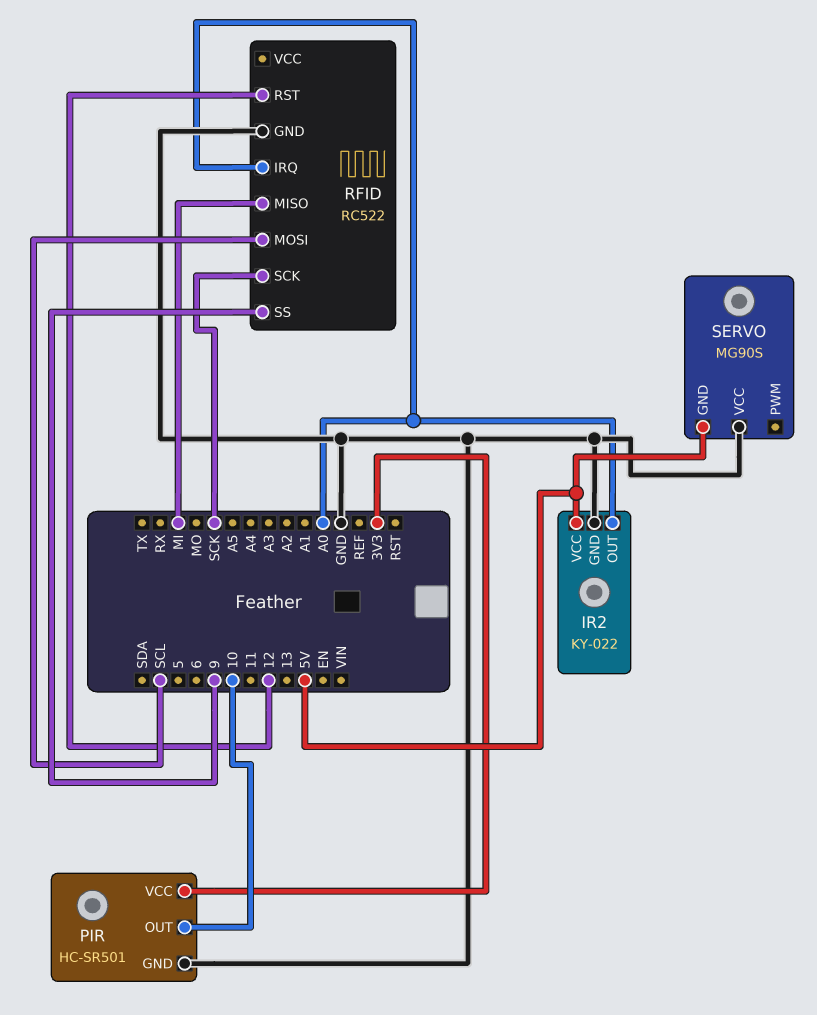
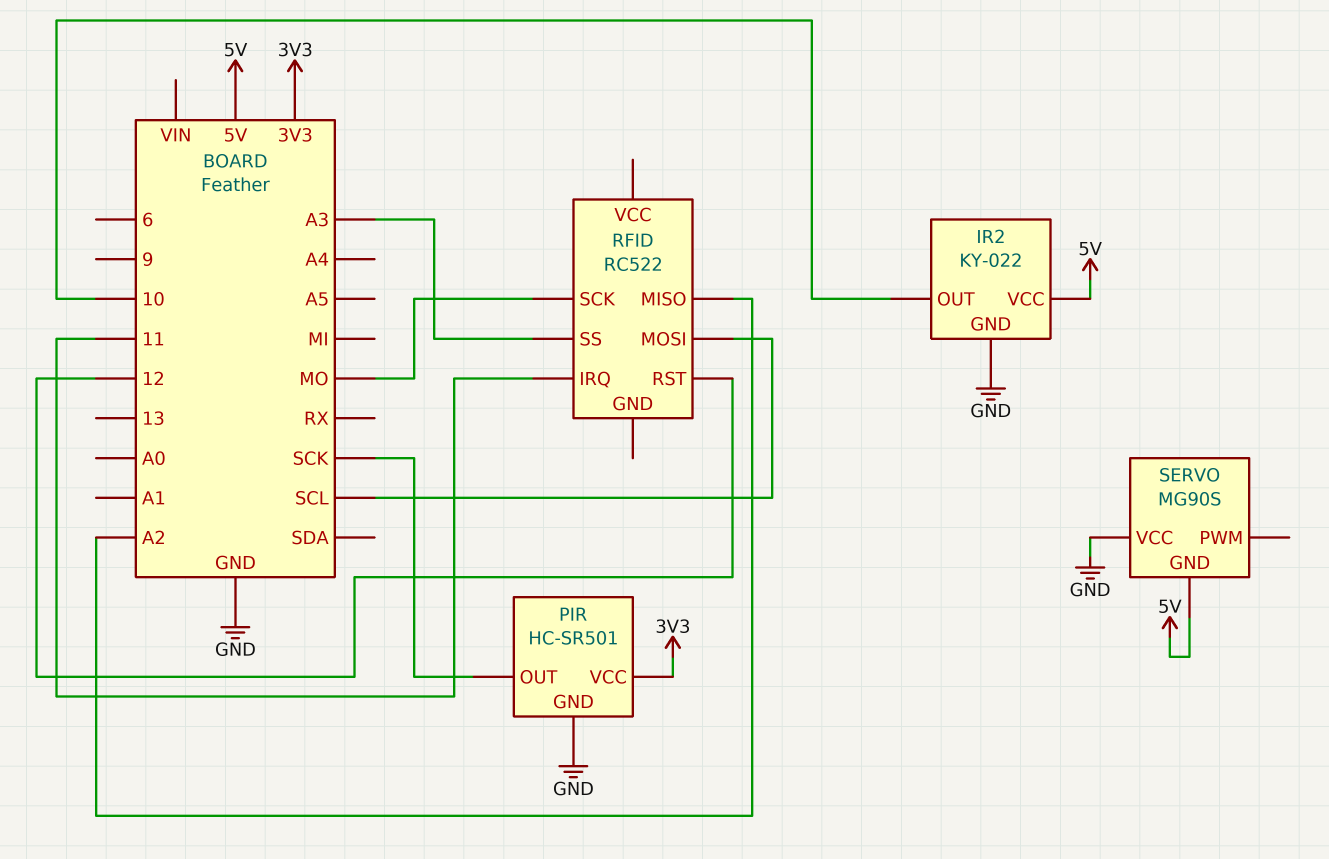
IR2 pin OUT: A0 -> 10
PIR pin OUT: 10 -> SCK
RFID pin GND: GND -> none
RFID pin IRQ: A0 -> 11
RFID pin MISO: MI -> A2
RFID pin SCK: SCK -> MO
RFID pin SS: 9 -> A3

